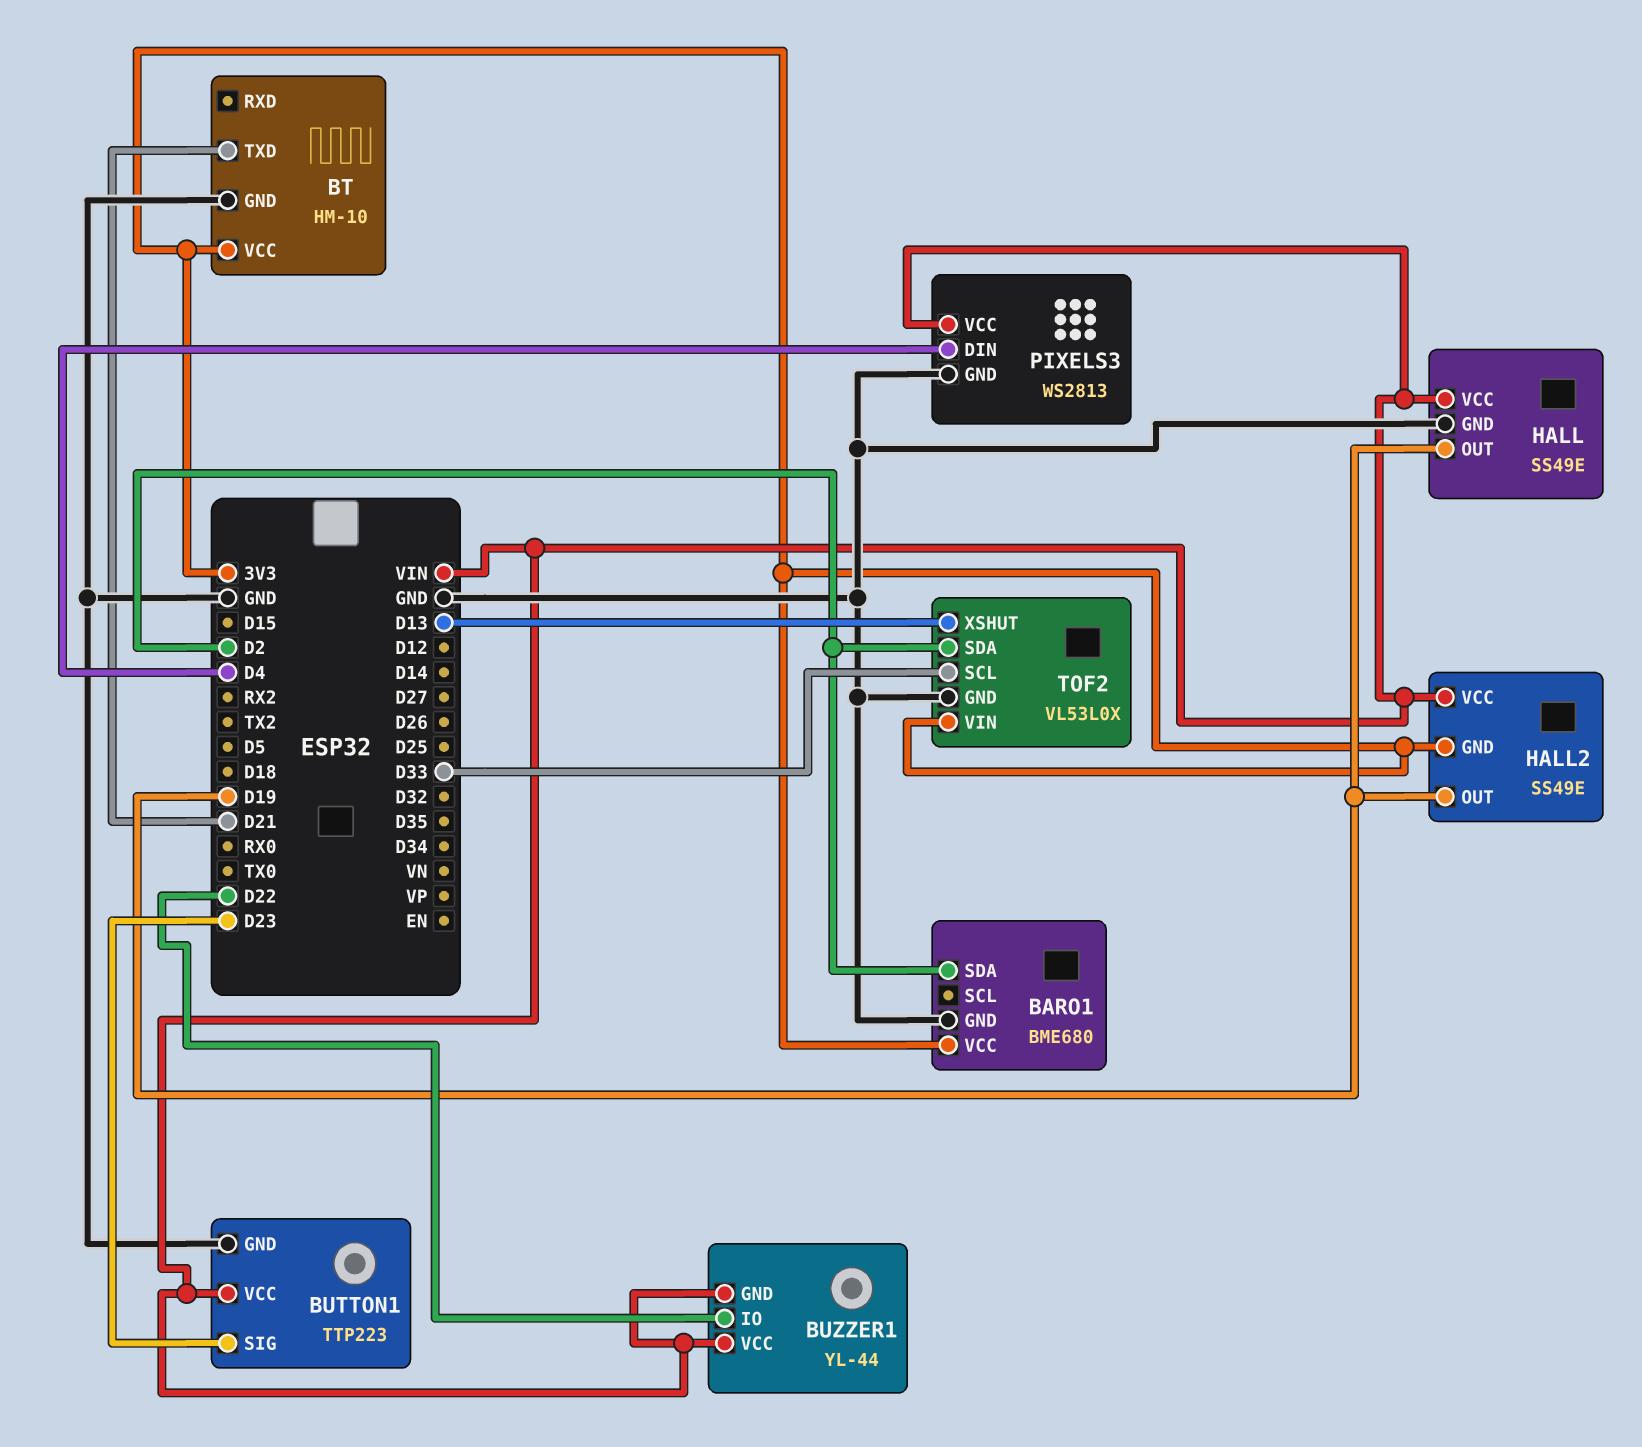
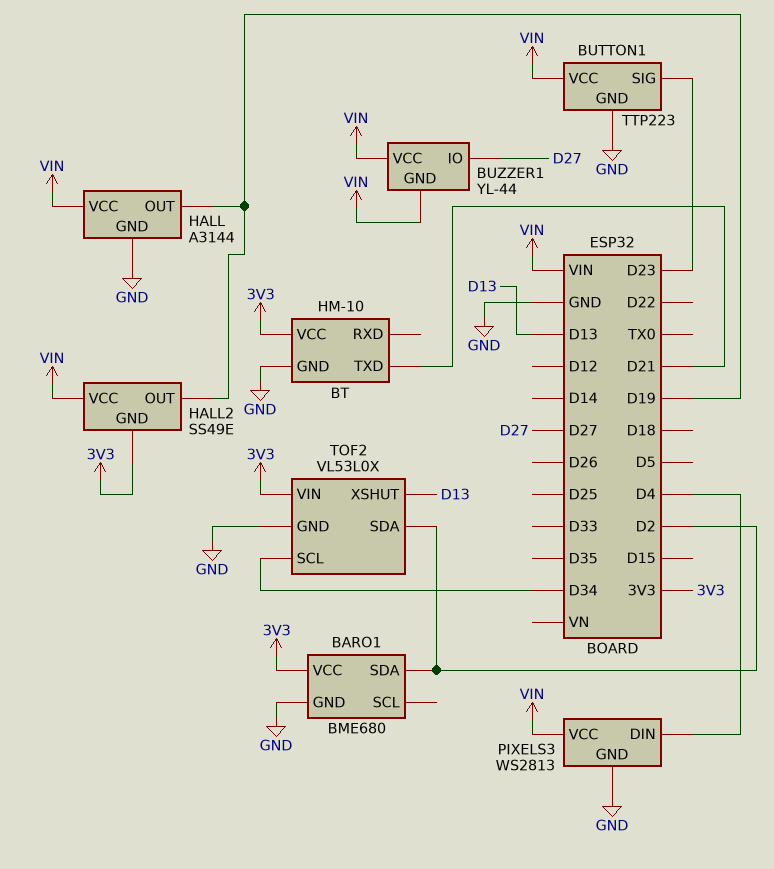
BUZZER1 pin IO: D22 -> D27
HALL: SS49E -> A3144
TOF2 pin SCL: D33 -> D34

